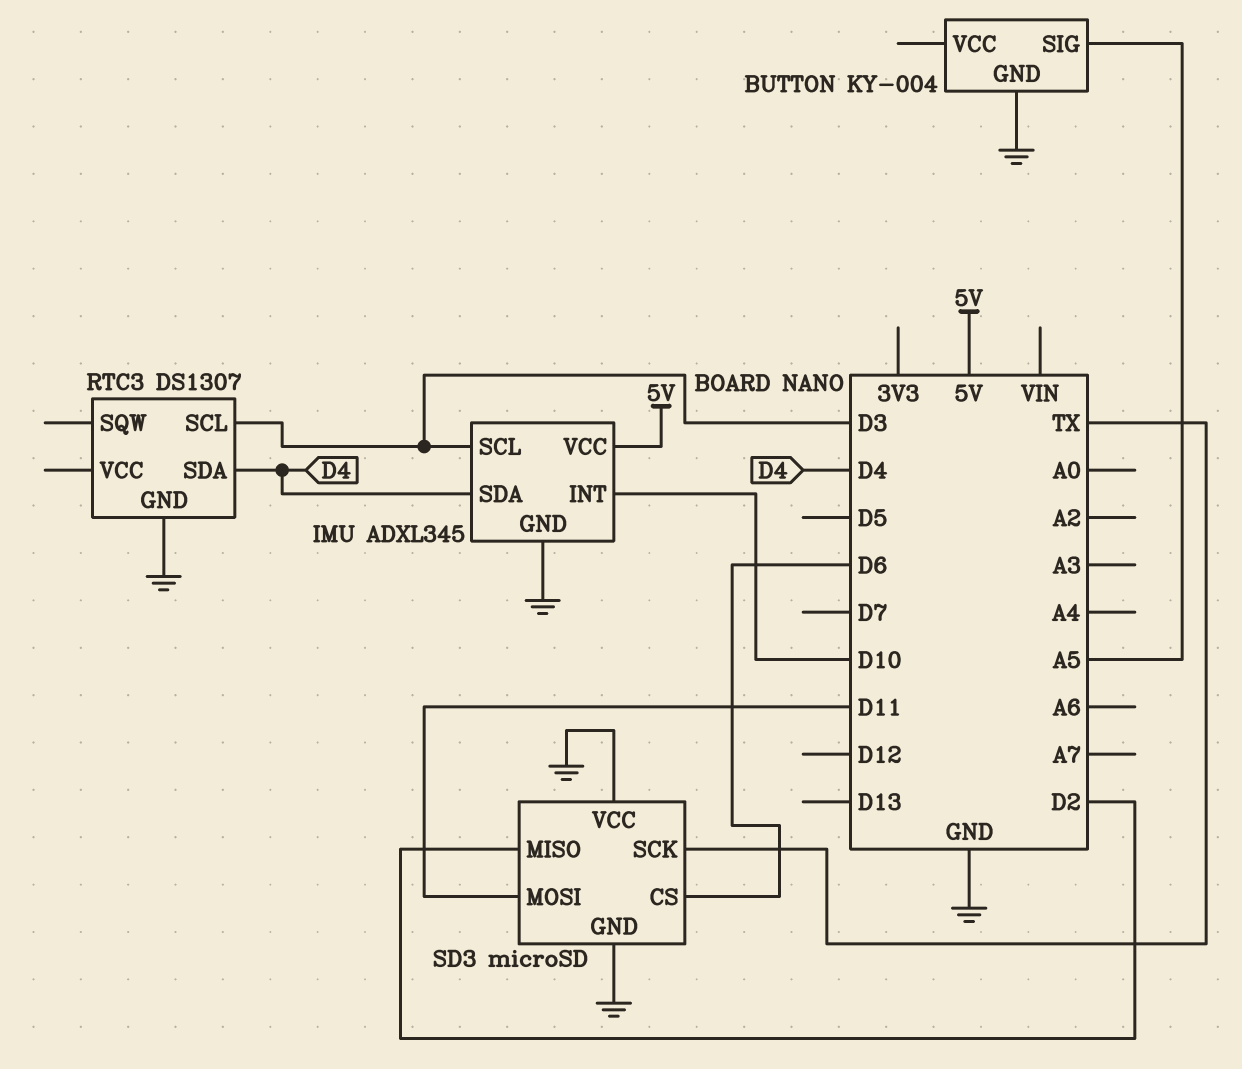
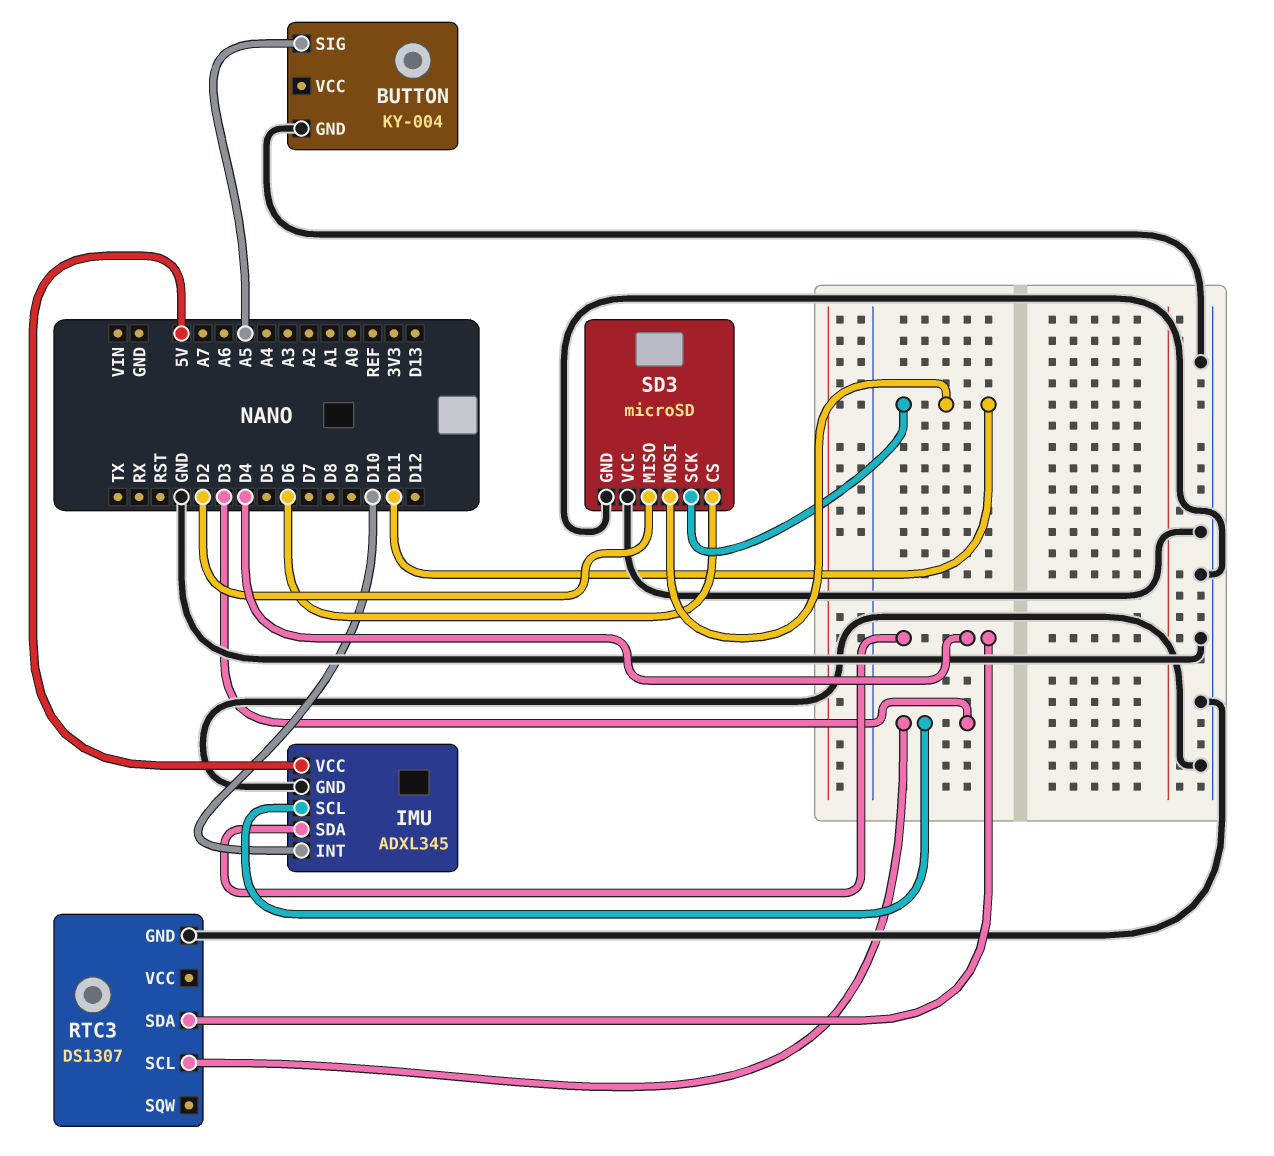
SD3 pin SCK: TX -> D11

